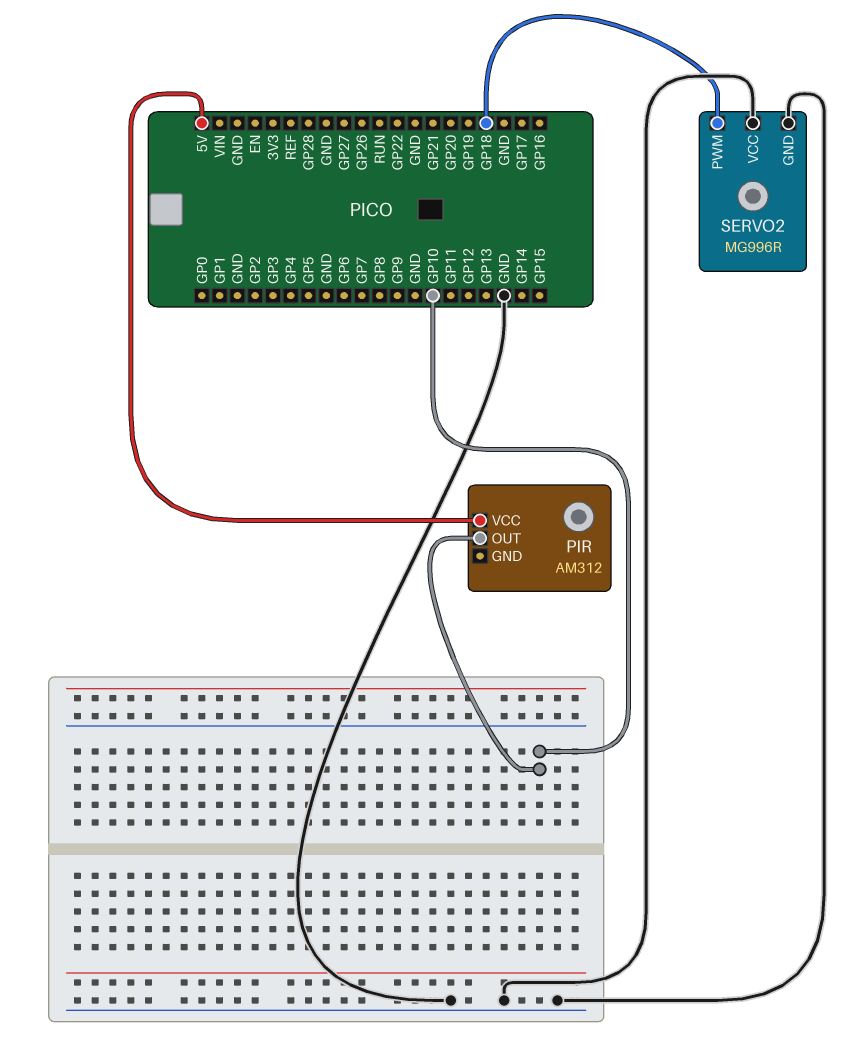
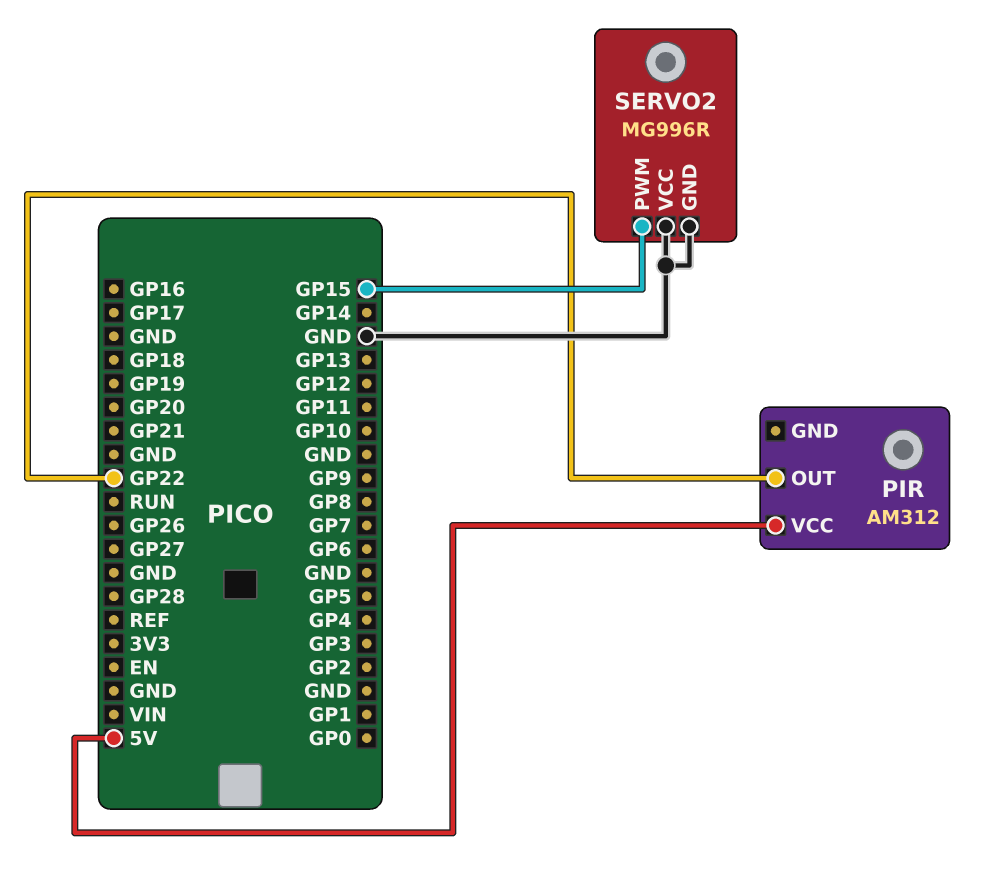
PIR pin OUT: GP10 -> GP22
SERVO2 pin PWM: GP18 -> GP15

